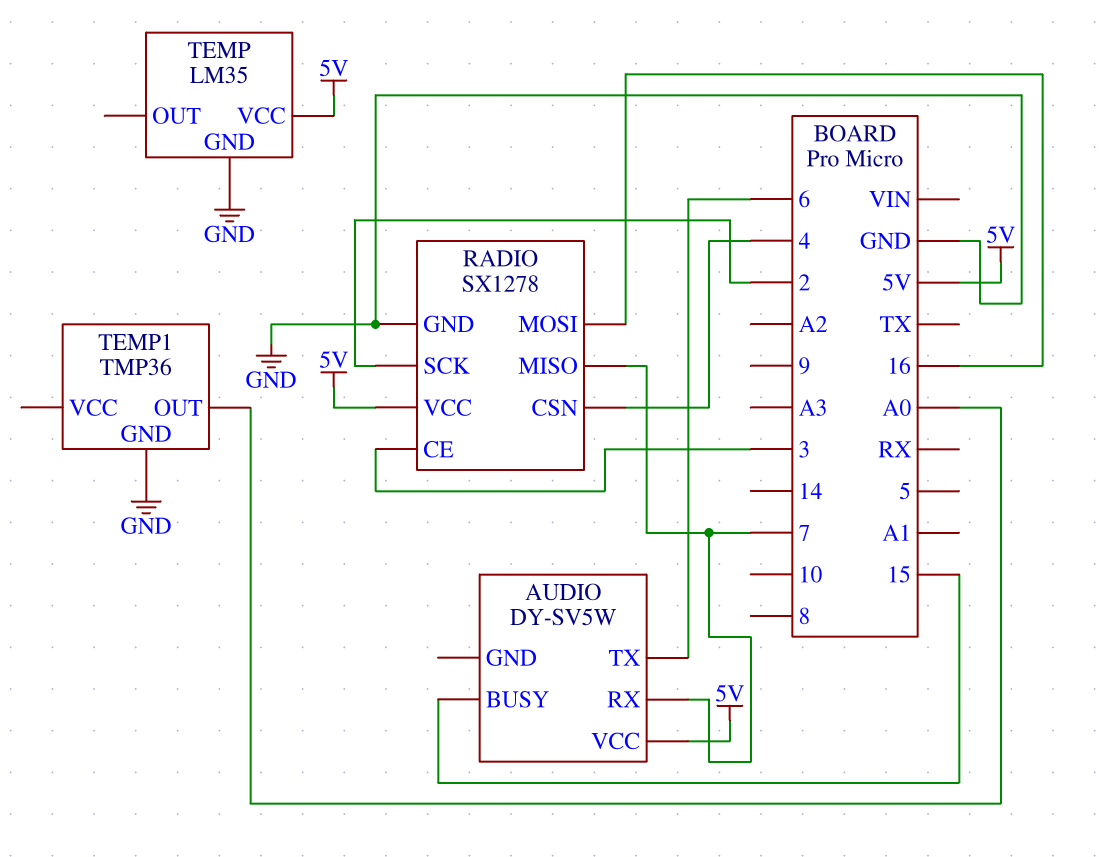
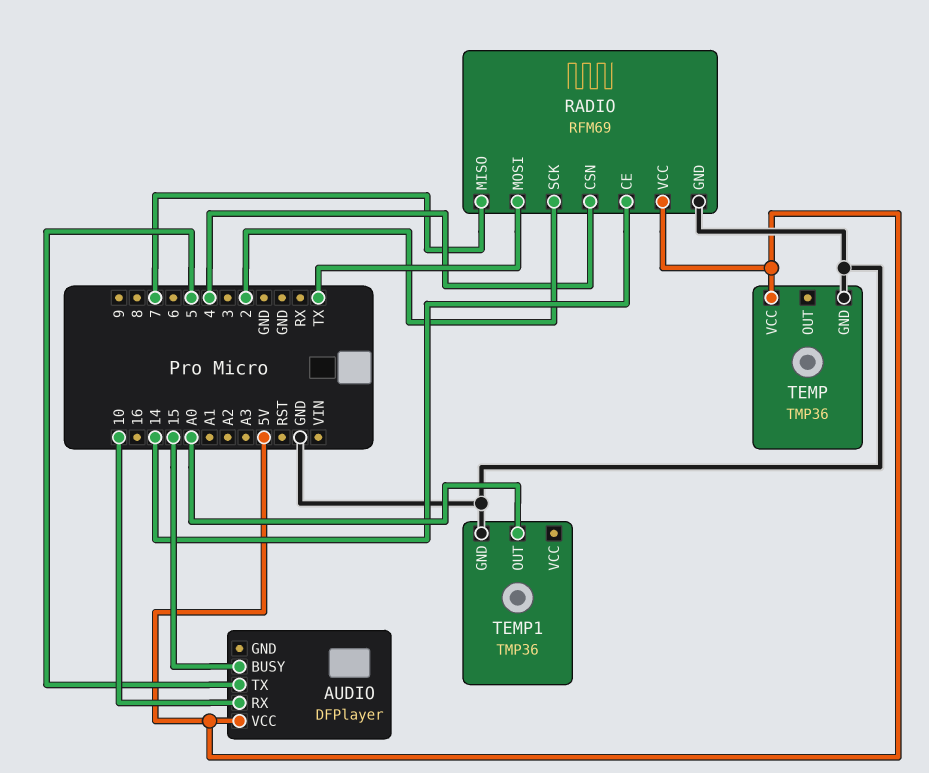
AUDIO: DY-SV5W -> DFPlayer
AUDIO pin RX: 7 -> 10
AUDIO pin TX: 6 -> 5
RADIO: SX1278 -> RFM69
RADIO pin CE: 3 -> 14
RADIO pin MOSI: 16 -> TX
TEMP: LM35 -> TMP36

